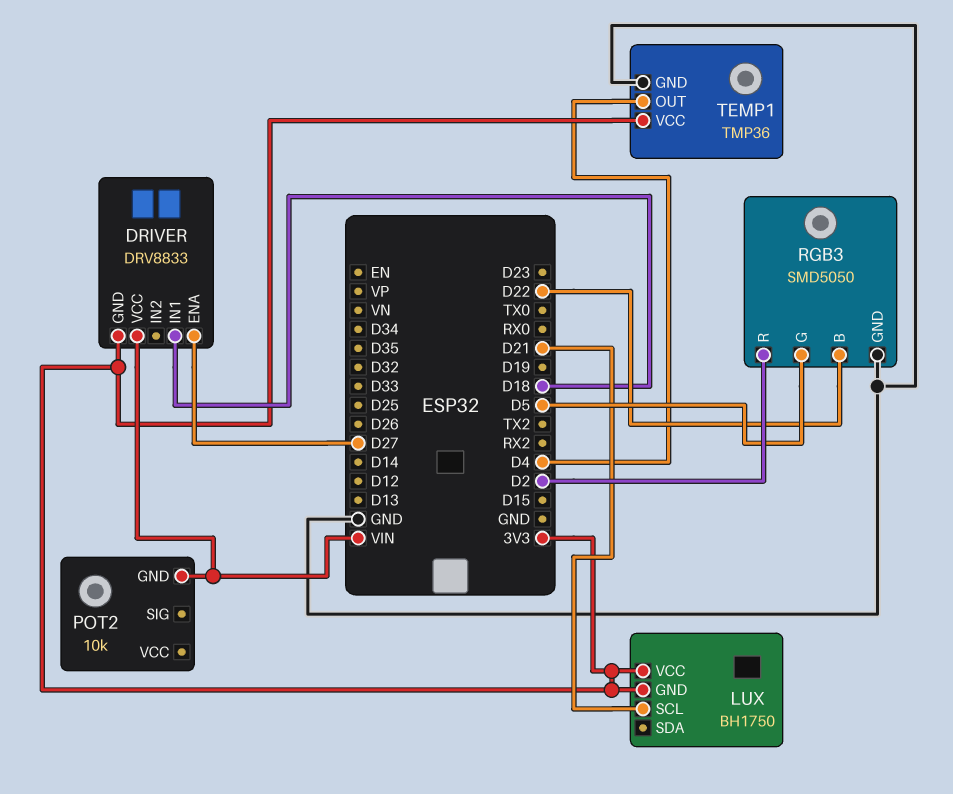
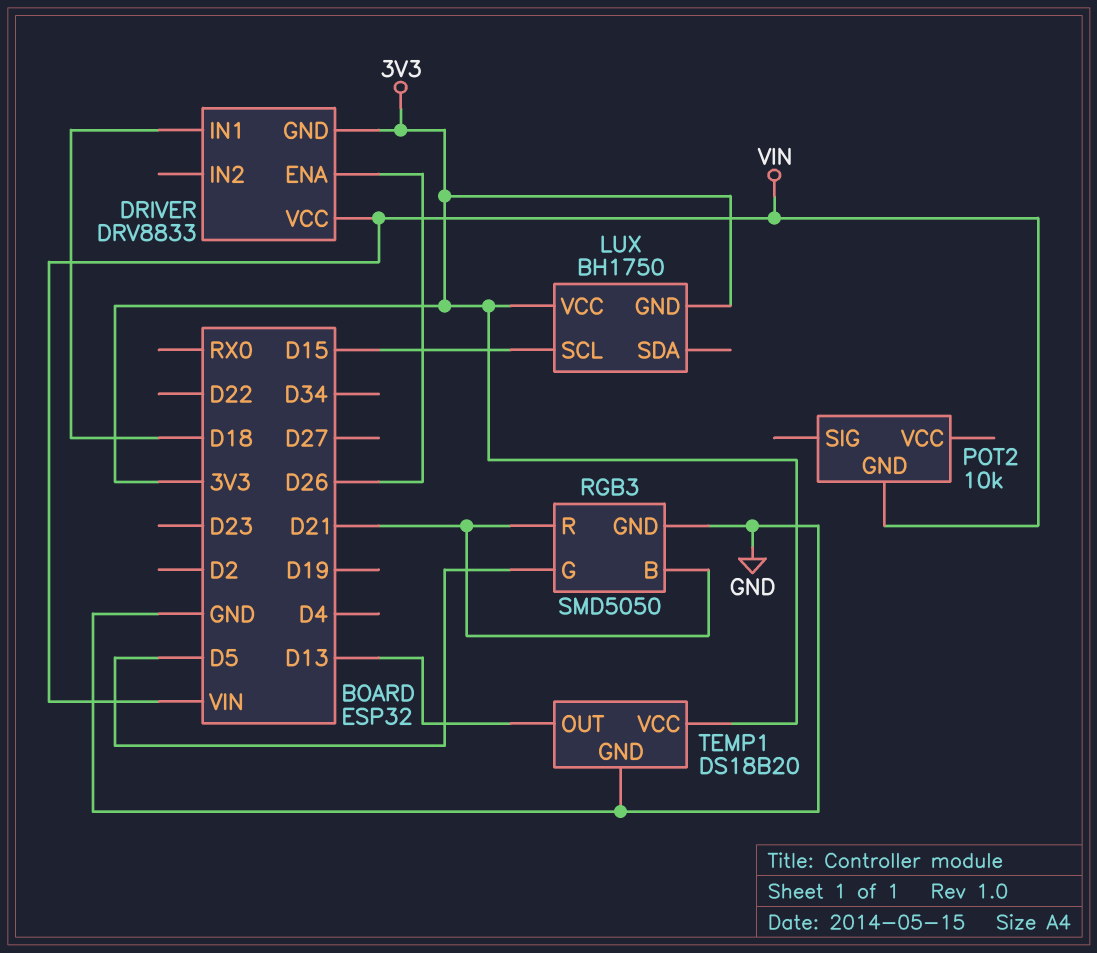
DRIVER pin ENA: D27 -> D26
LUX pin SCL: D21 -> D15
RGB3 pin B: D22 -> D21
RGB3 pin R: D2 -> D21
TEMP1: TMP36 -> DS18B20
TEMP1 pin OUT: D4 -> D13

